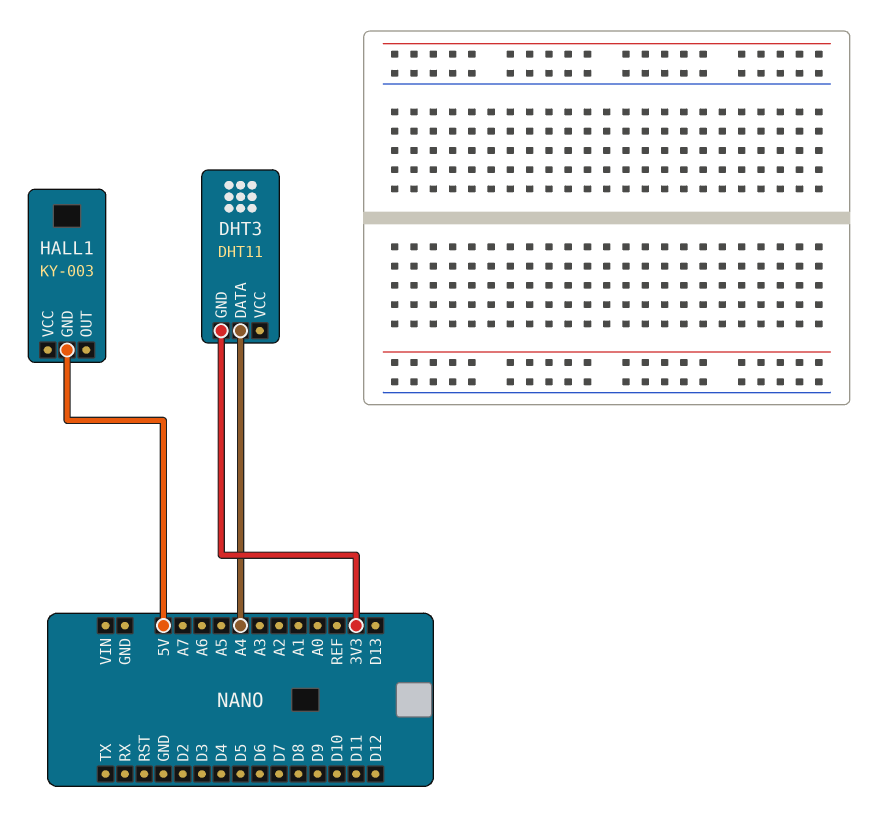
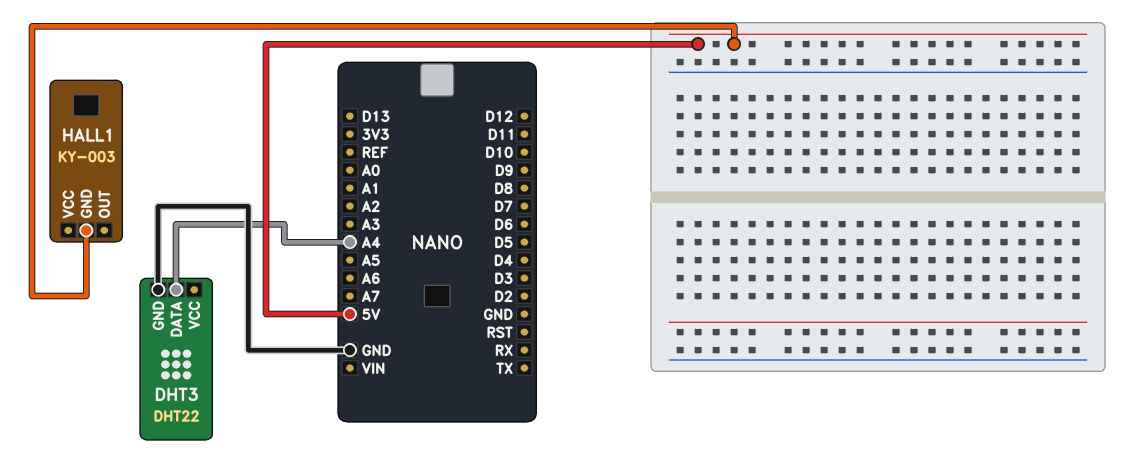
DHT3: DHT11 -> DHT22
DHT3 pin GND: 3V3 -> GND

